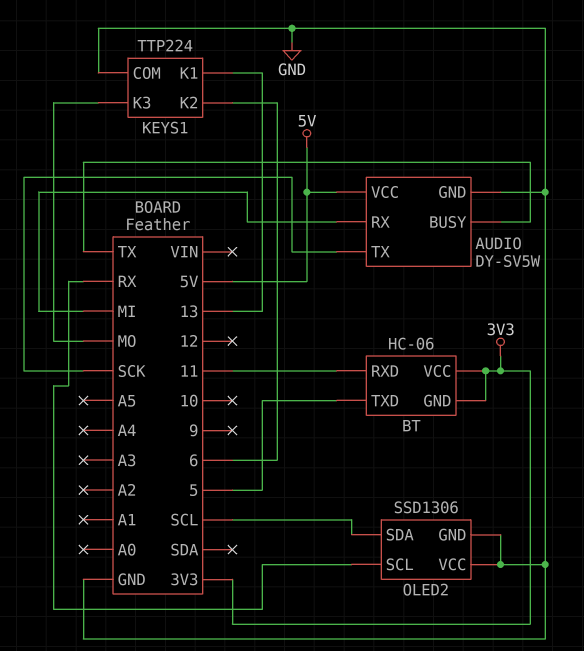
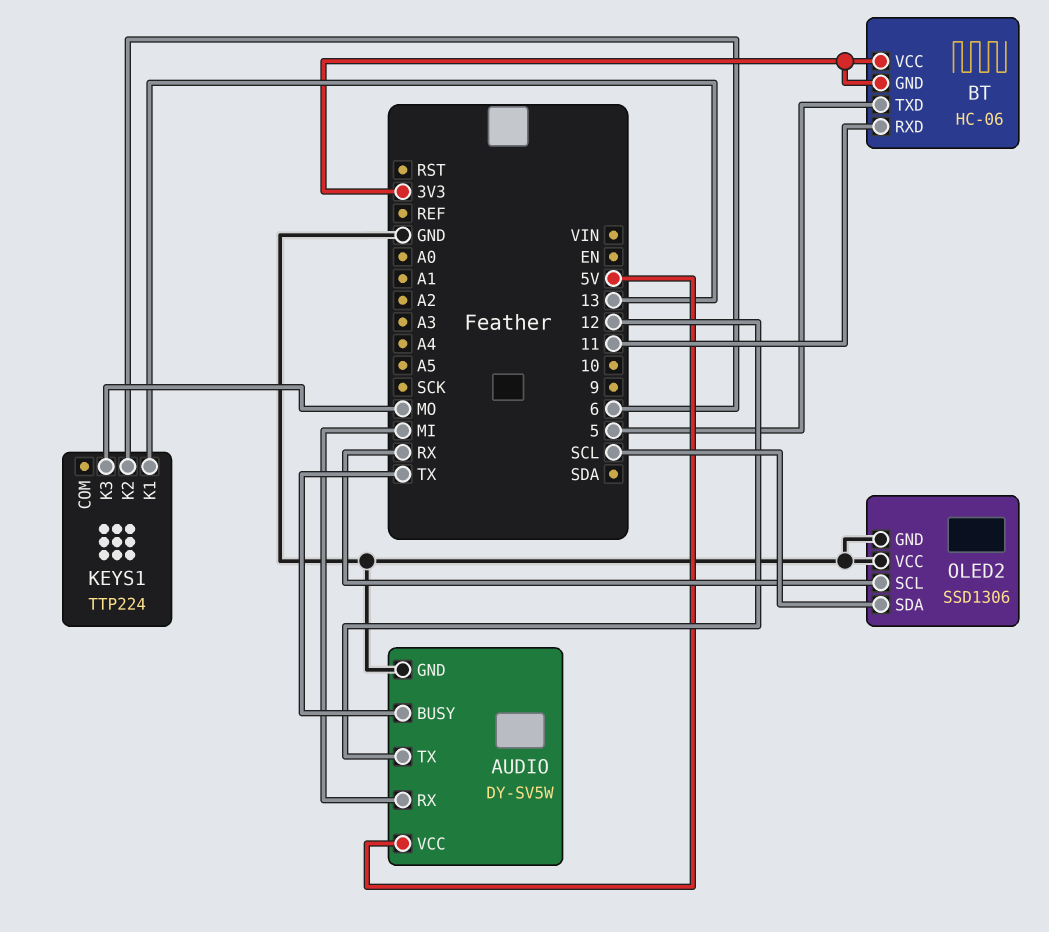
AUDIO pin TX: SCK -> 12
KEYS1 pin COM: GND -> none

